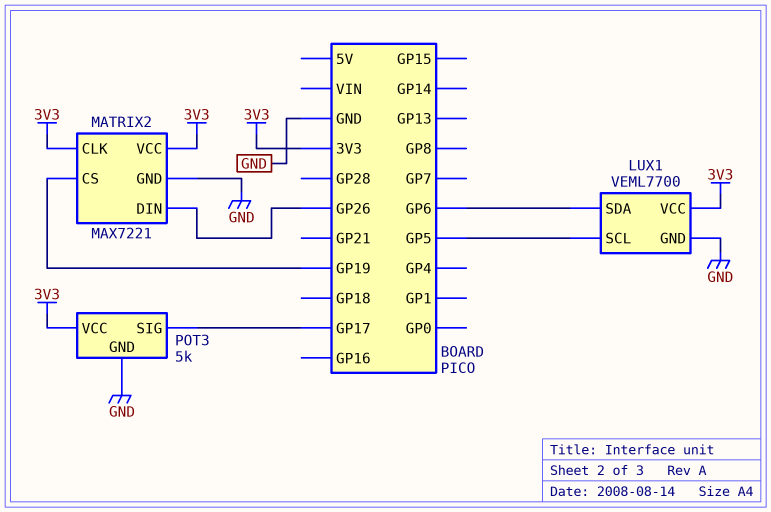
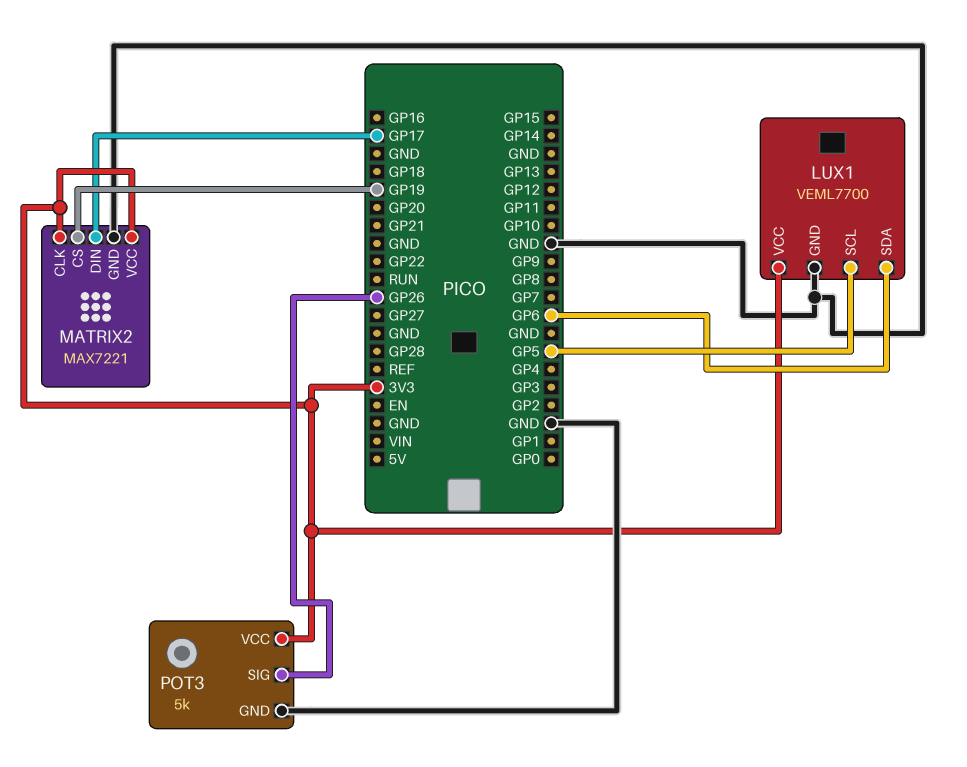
MATRIX2 pin DIN: GP26 -> GP17
POT3 pin SIG: GP17 -> GP26

